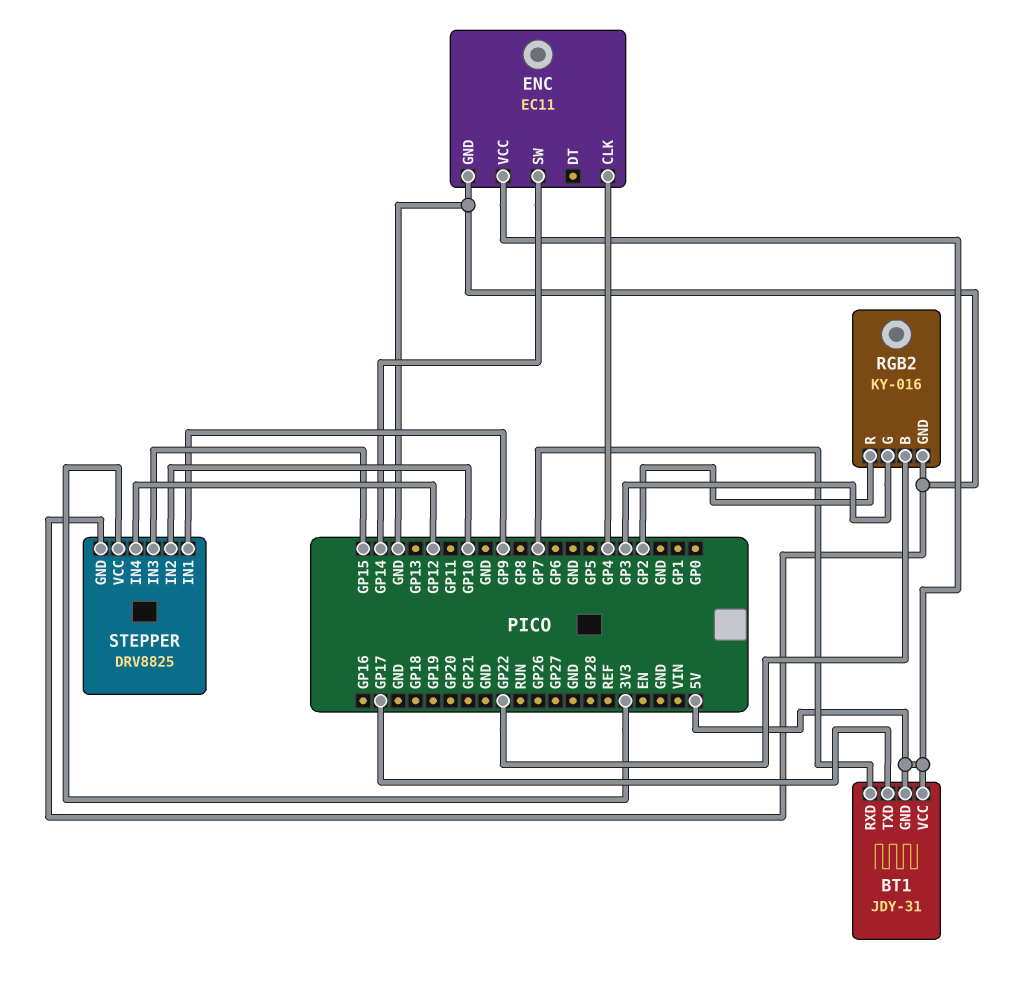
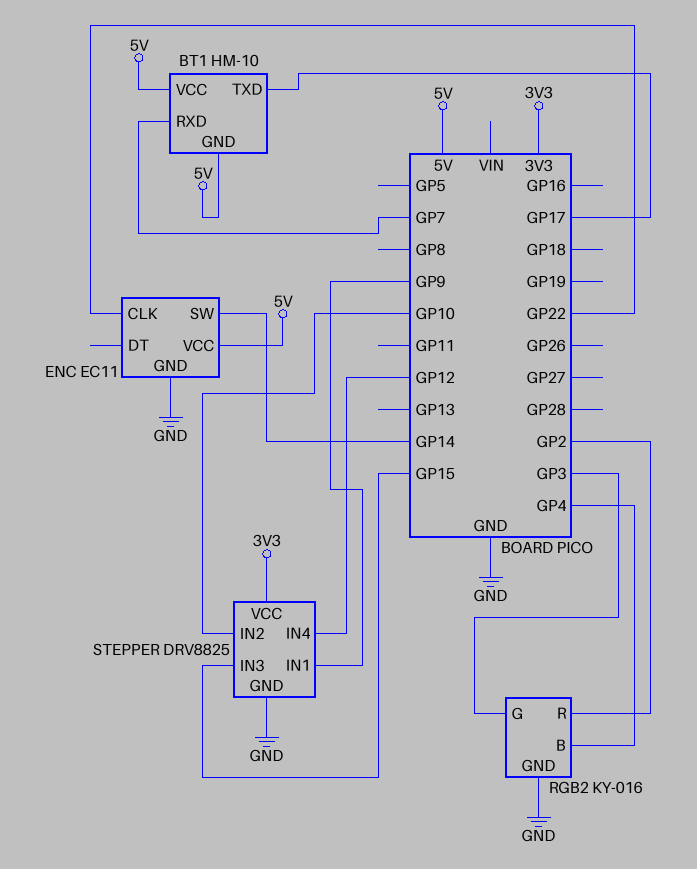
BT1: JDY-31 -> HM-10
ENC pin CLK: GP4 -> GP22
RGB2 pin B: GP22 -> GP4

